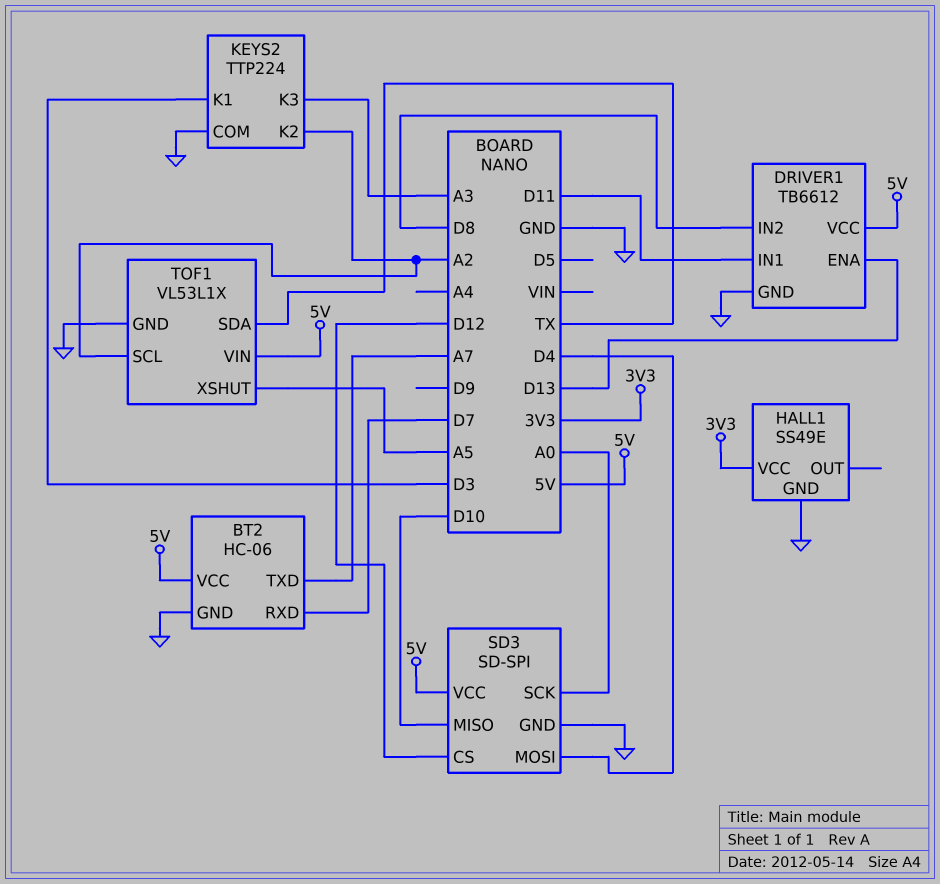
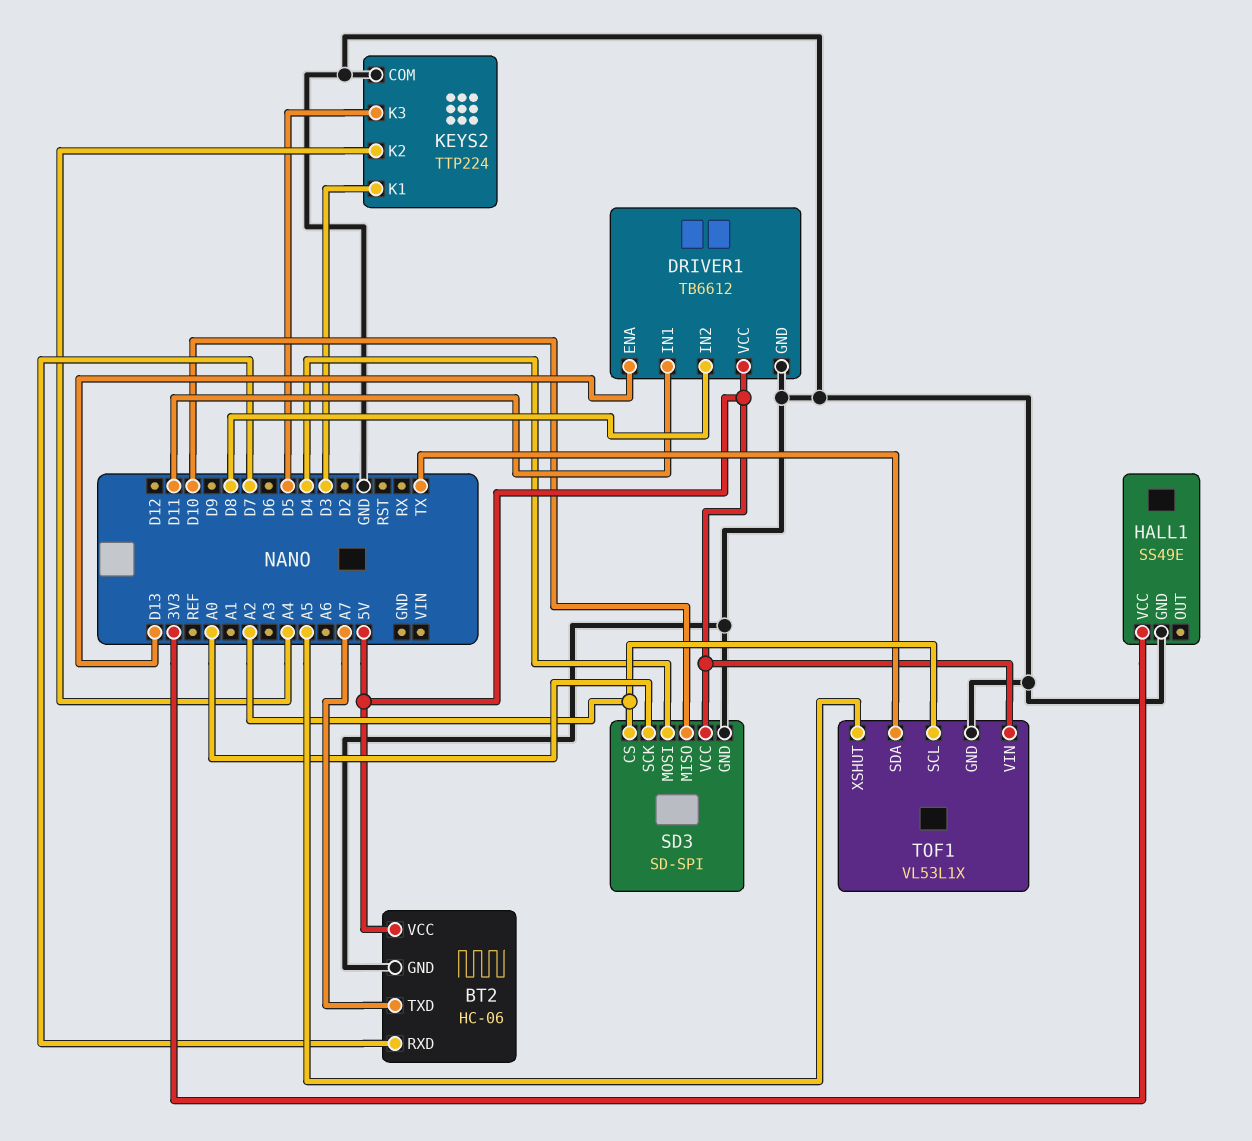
KEYS2 pin K2: A2 -> A4
KEYS2 pin K3: A3 -> D5
SD3 pin CS: D12 -> A2

